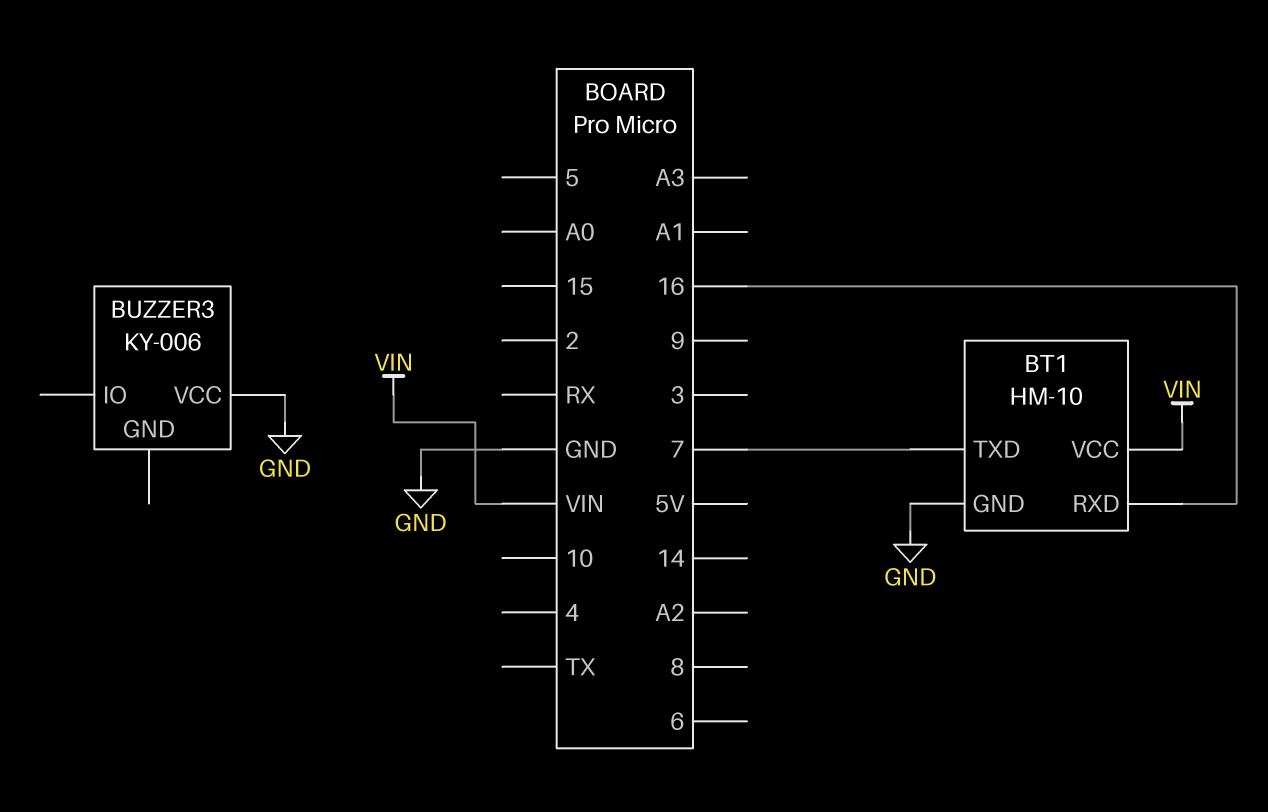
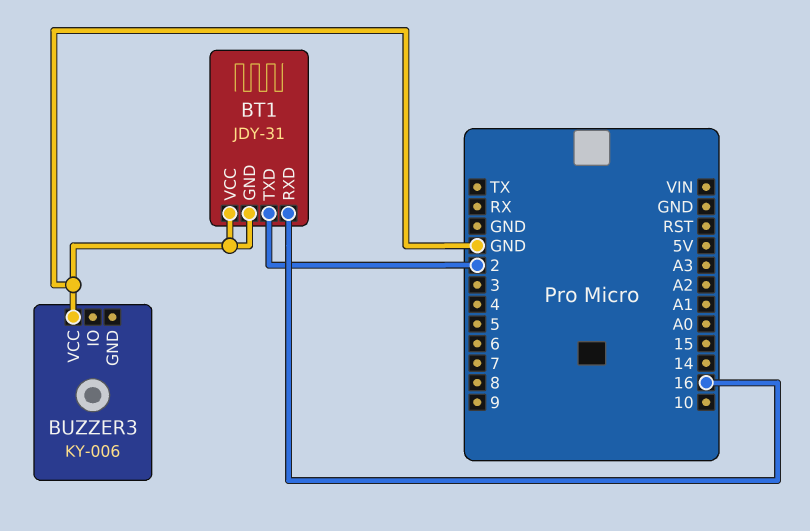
BT1: HM-10 -> JDY-31
BT1 pin TXD: 7 -> 2
BT1 pin VCC: VIN -> GND

